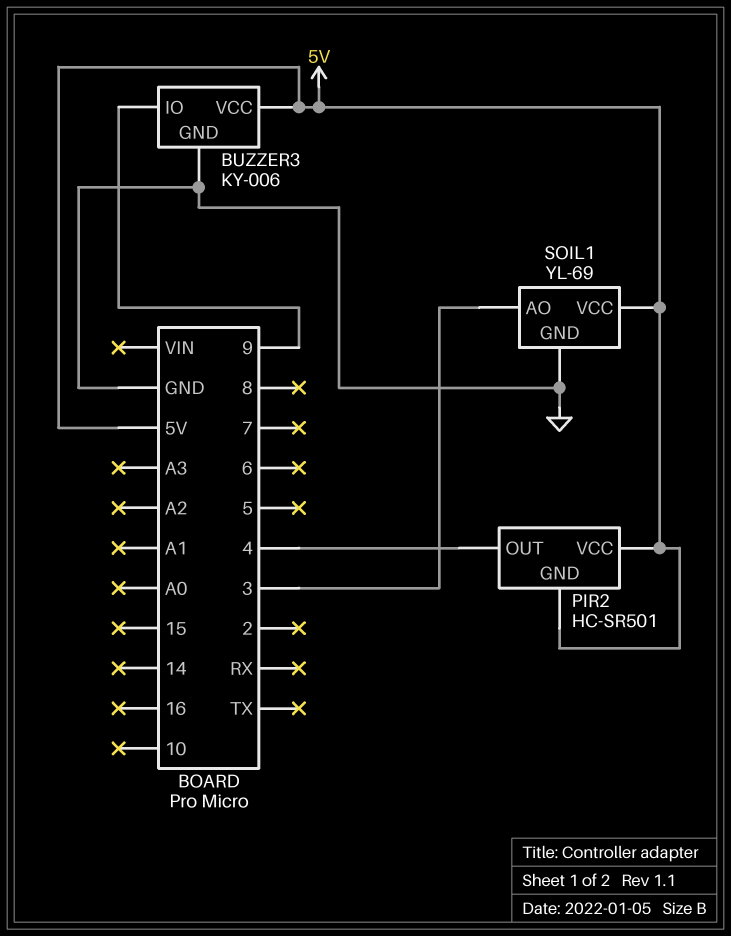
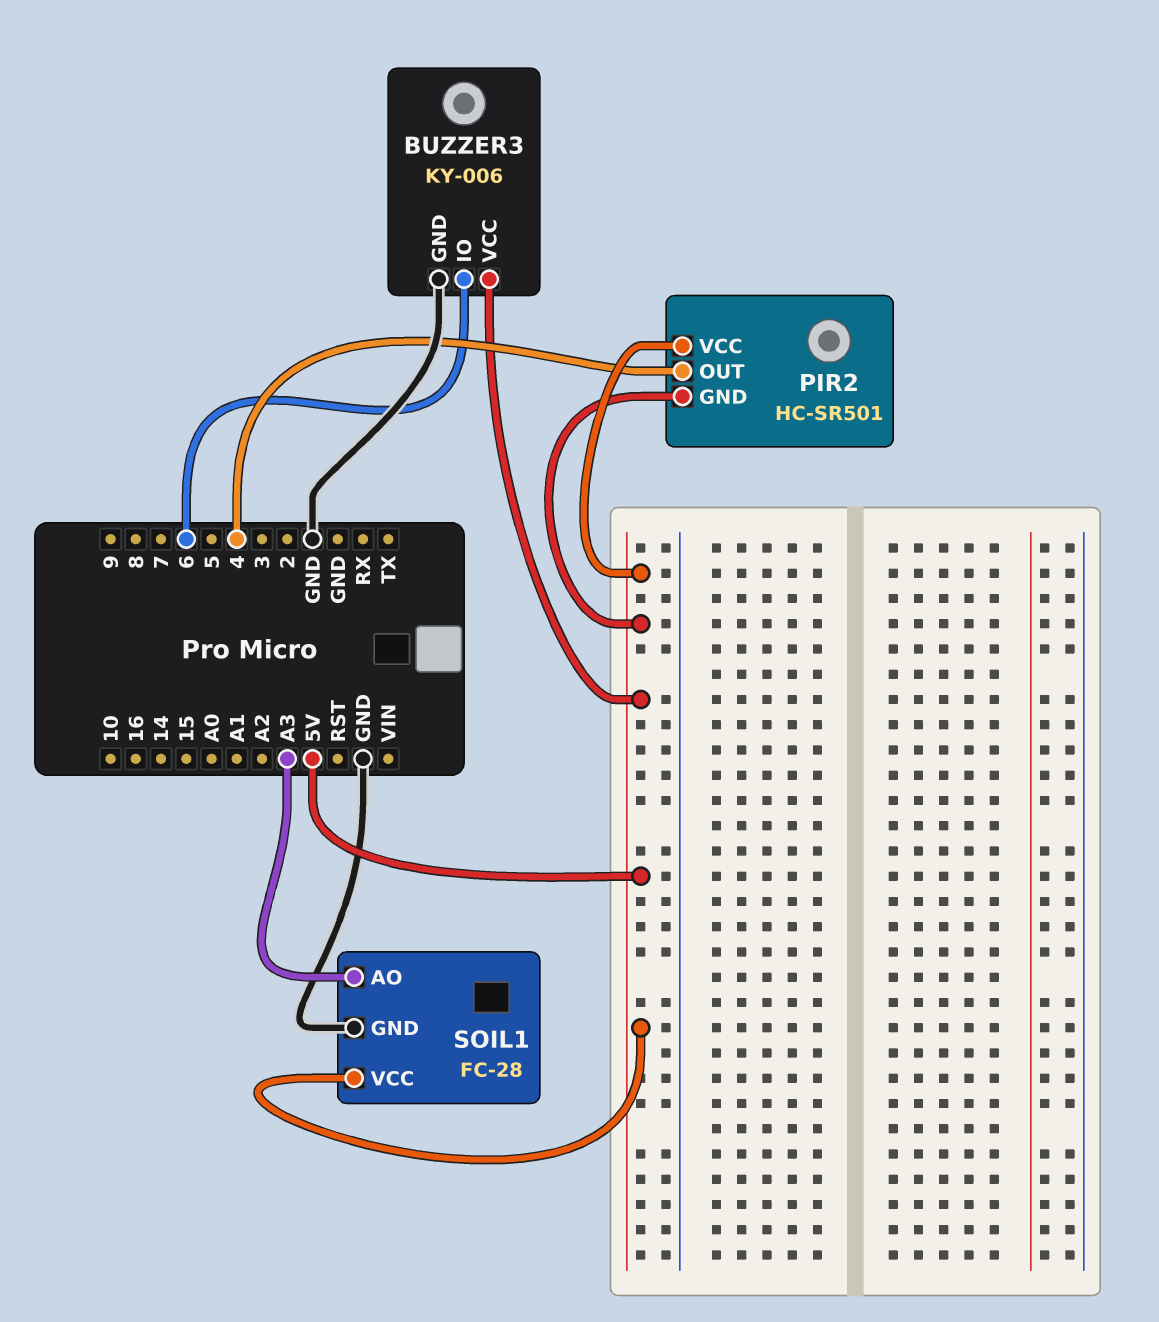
BUZZER3 pin IO: 9 -> 6
SOIL1: YL-69 -> FC-28
SOIL1 pin AO: 3 -> A3

